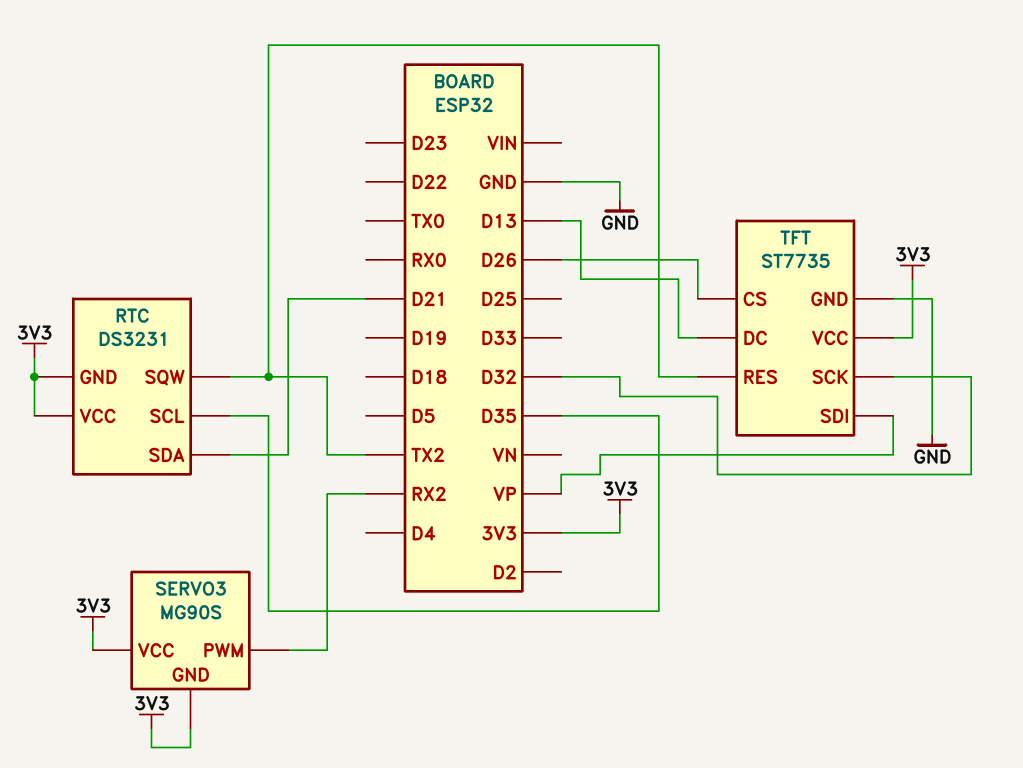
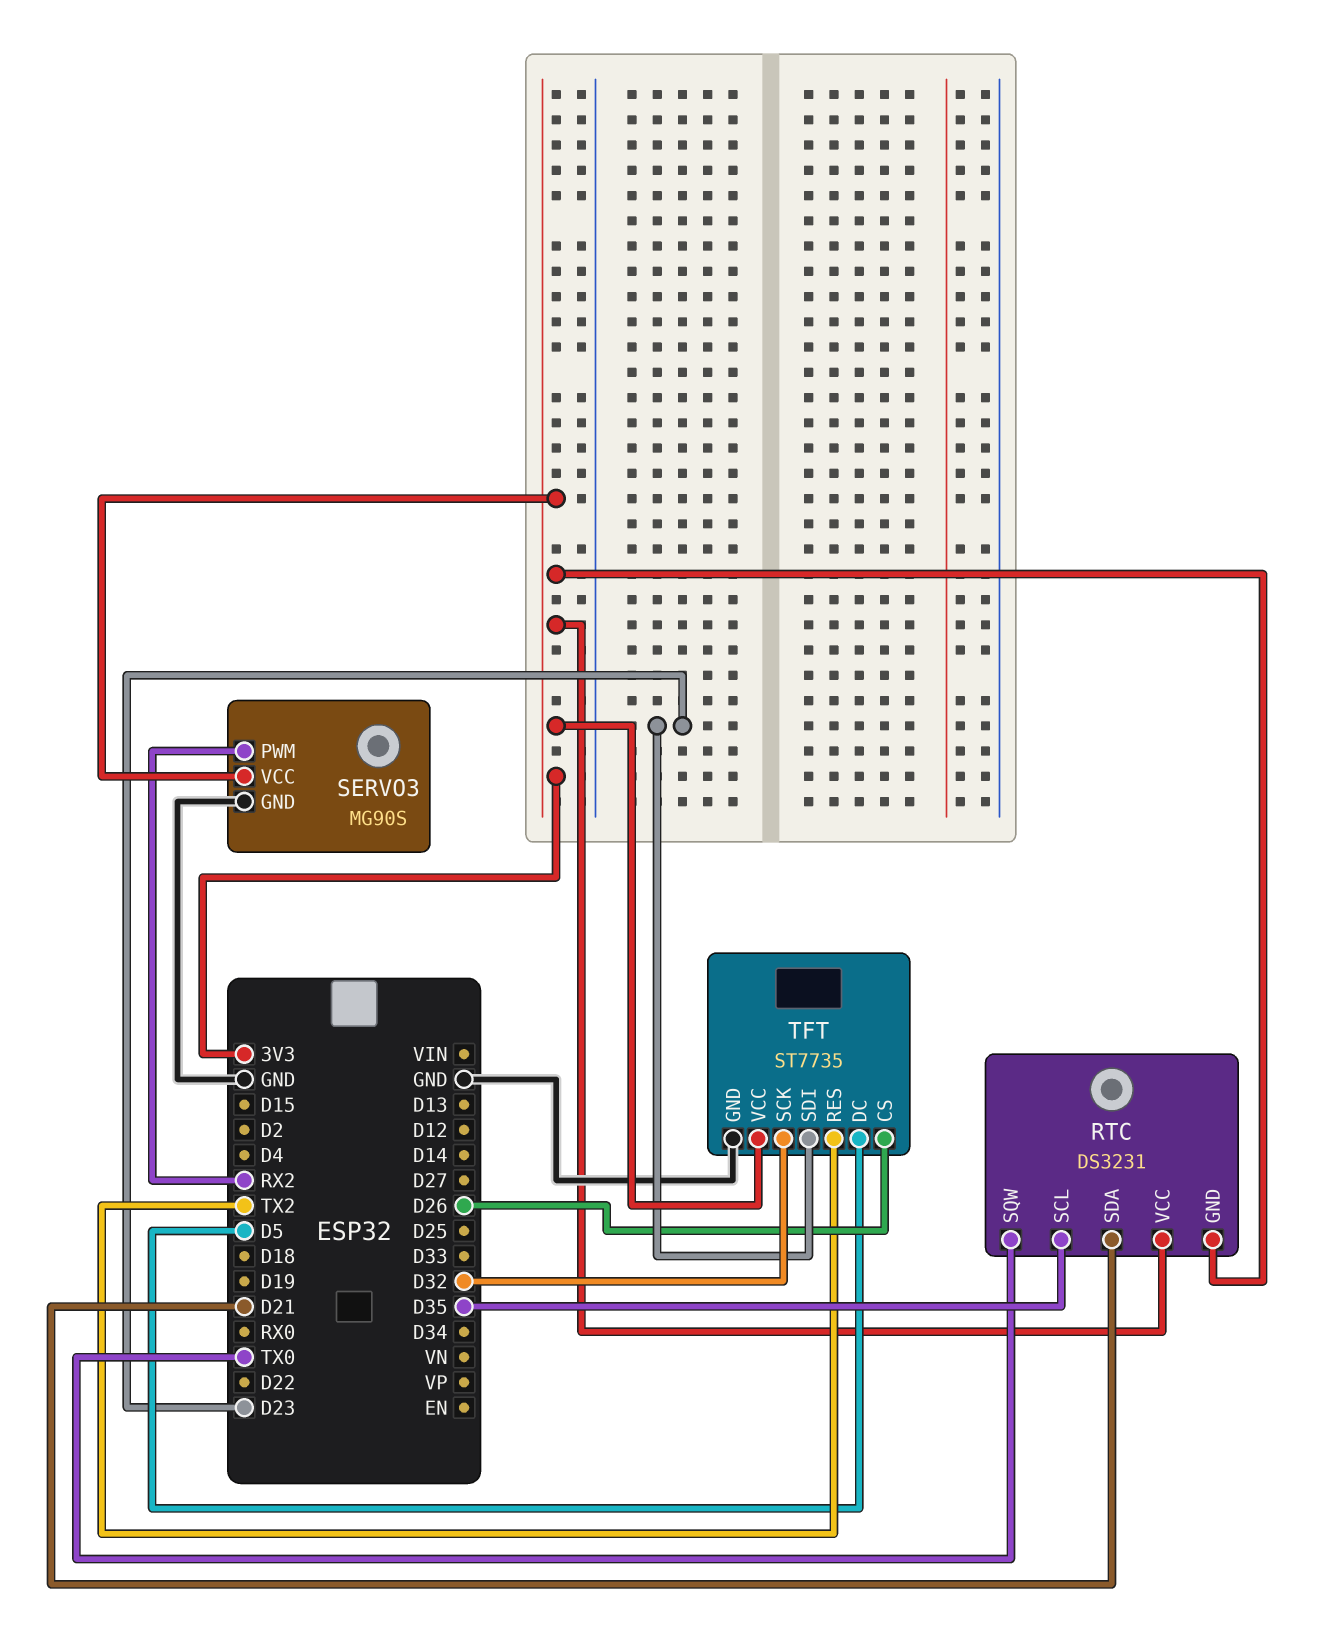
RTC pin SQW: TX2 -> TX0
SERVO3 pin GND: 3V3 -> GND
TFT pin DC: D13 -> D5
TFT pin SDI: VP -> D23

